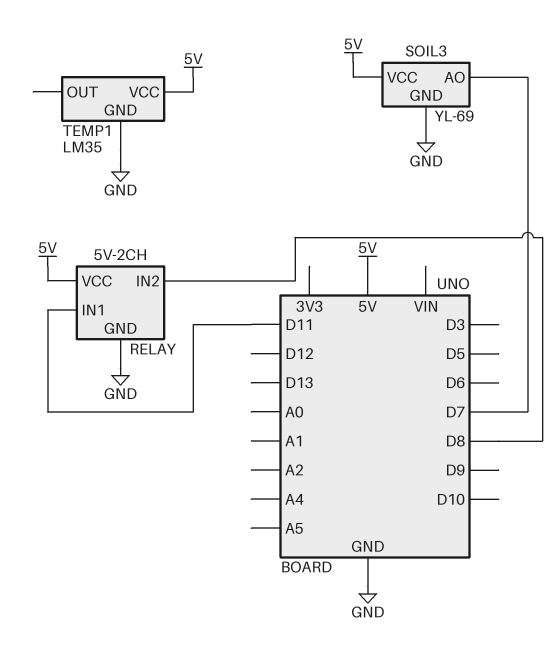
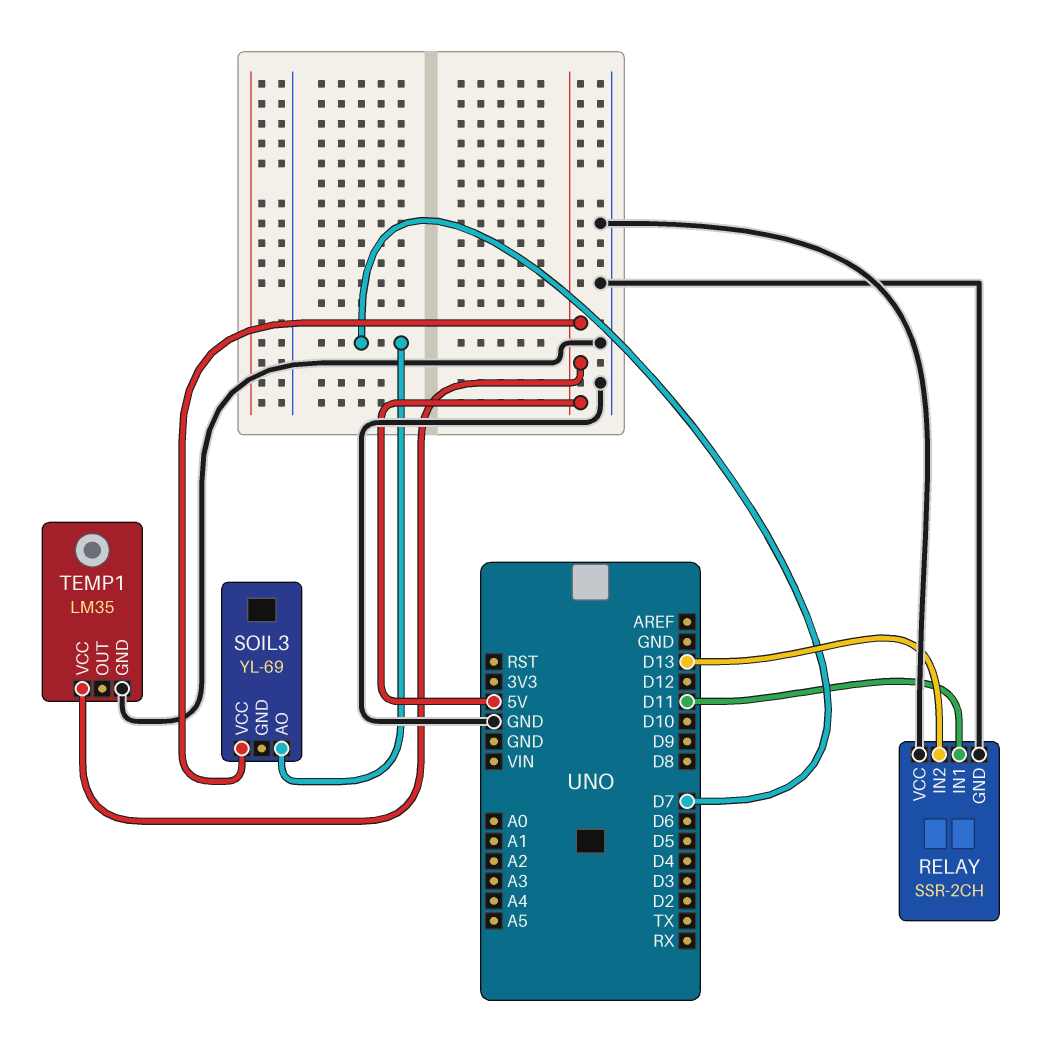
RELAY: 5V-2CH -> SSR-2CH
RELAY pin IN2: D8 -> D13
RELAY pin VCC: 5V -> GND
SOIL3 pin GND: GND -> none

